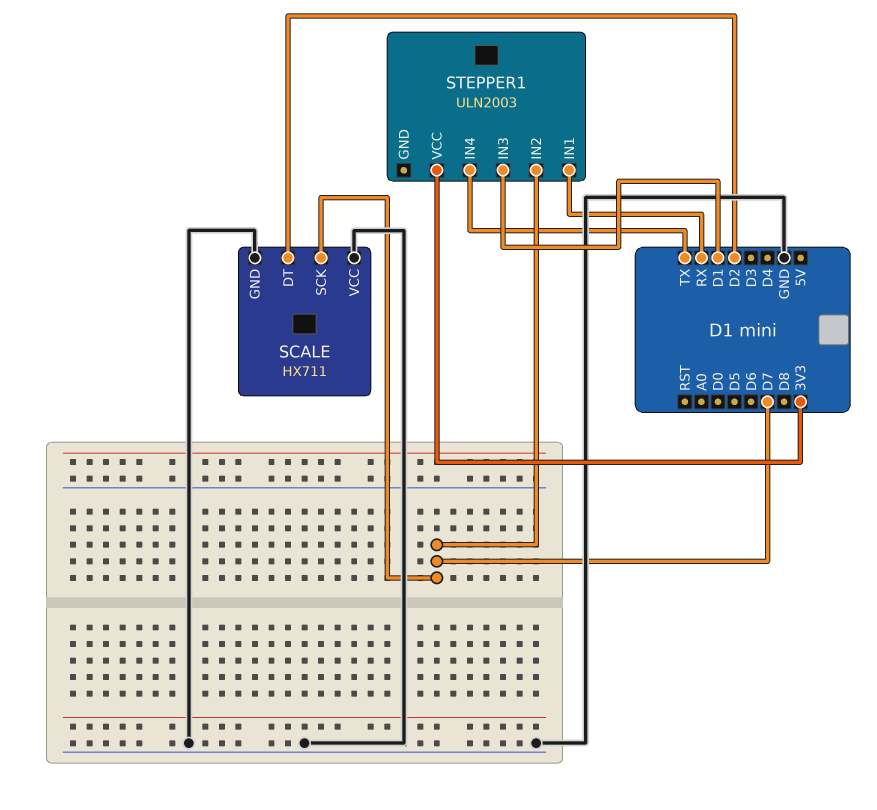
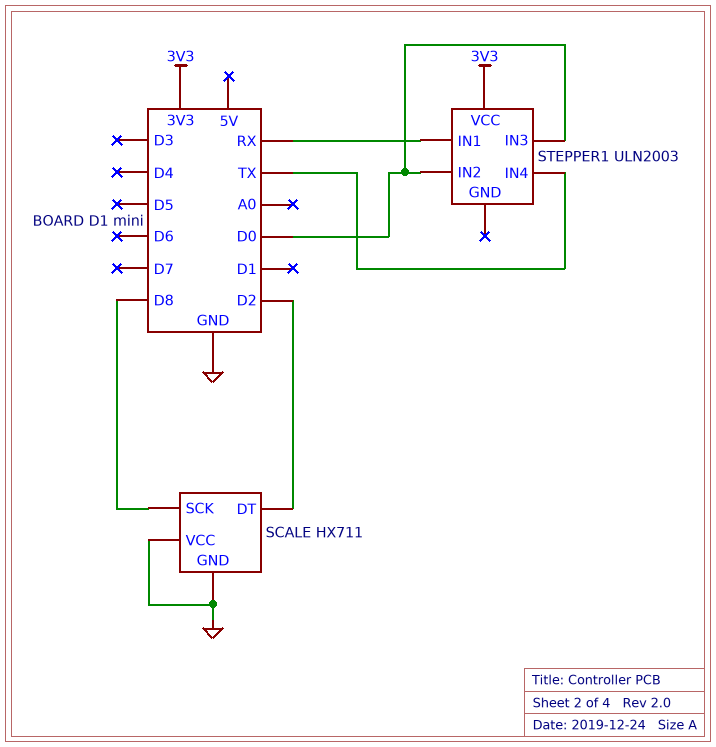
SCALE pin SCK: D7 -> D8
STEPPER1 pin IN2: D7 -> D0
STEPPER1 pin IN3: D1 -> D0

